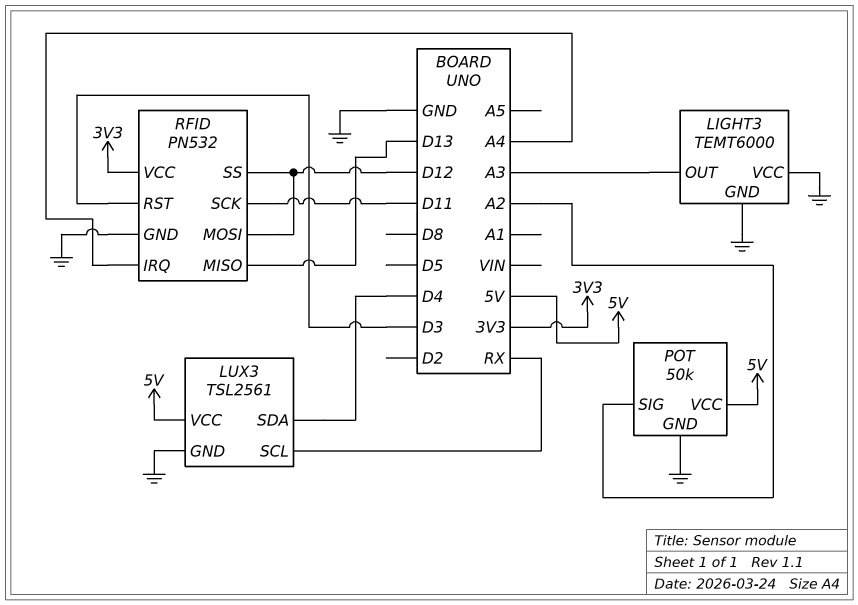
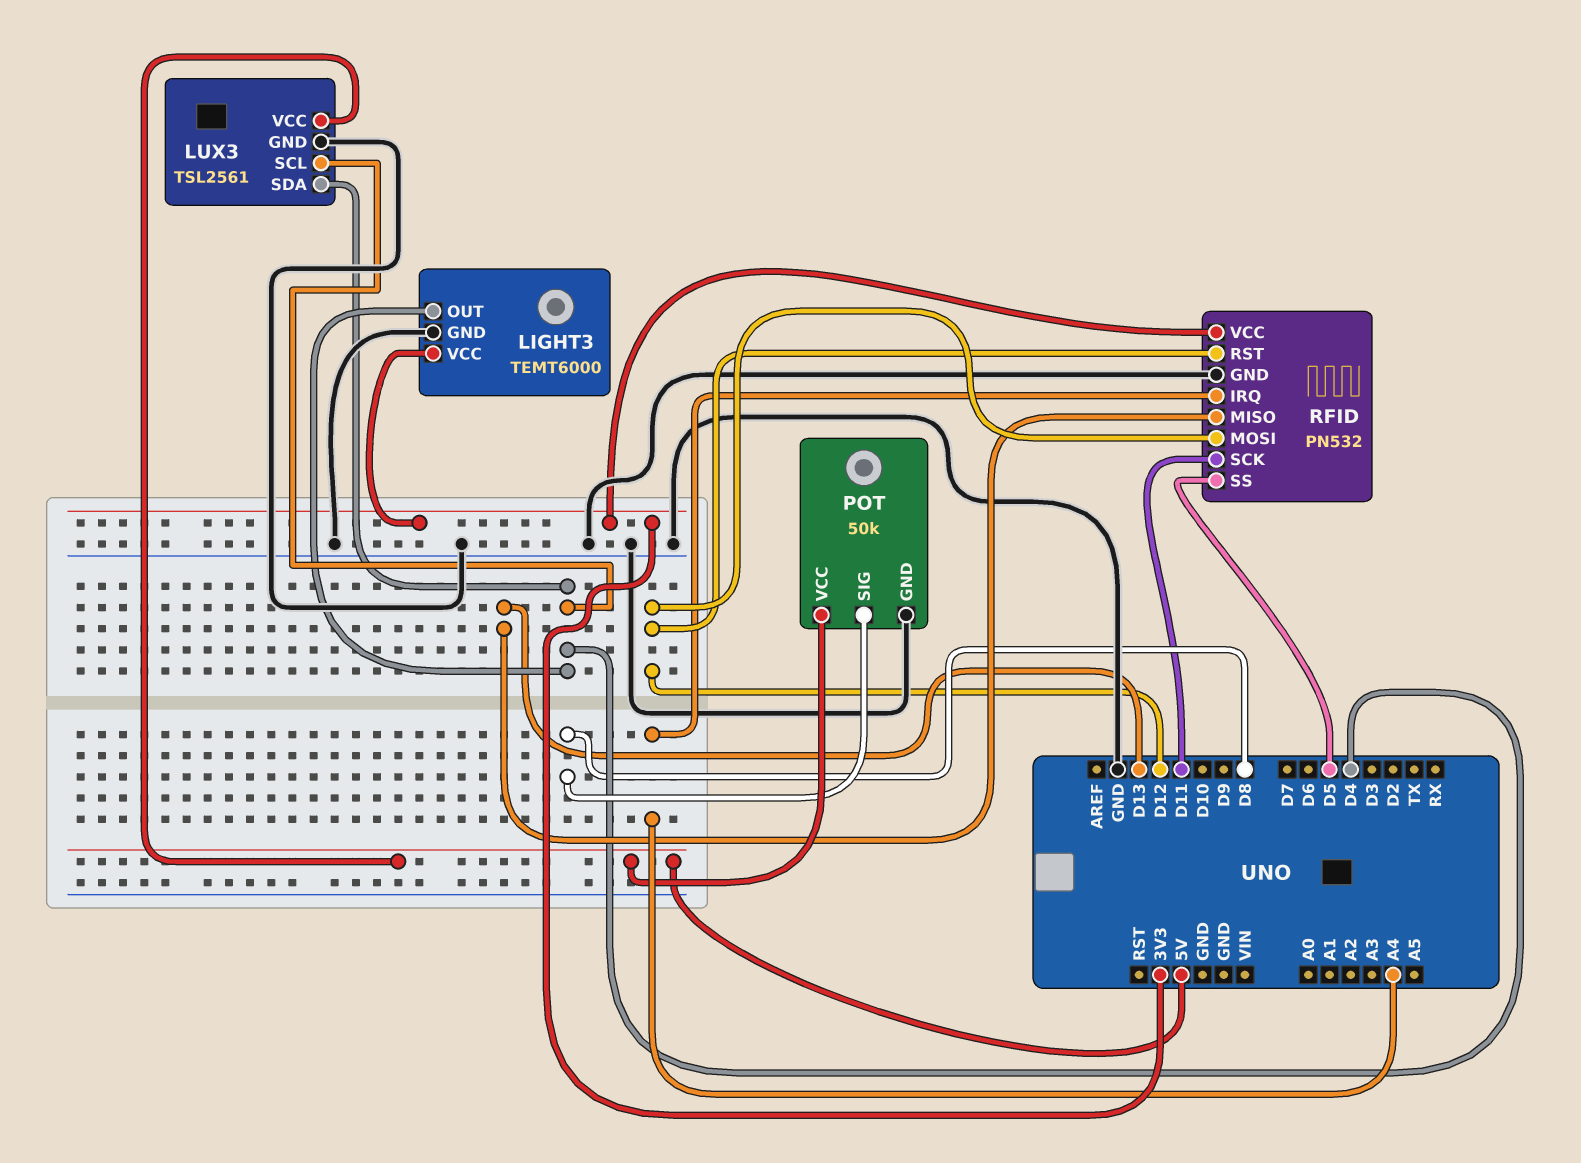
LIGHT3 pin OUT: A3 -> D4
LIGHT3 pin VCC: GND -> 3V3
LUX3 pin SCL: RX -> D4
POT pin SIG: A2 -> D8
RFID pin RST: D3 -> D12
RFID pin SS: D12 -> D5

